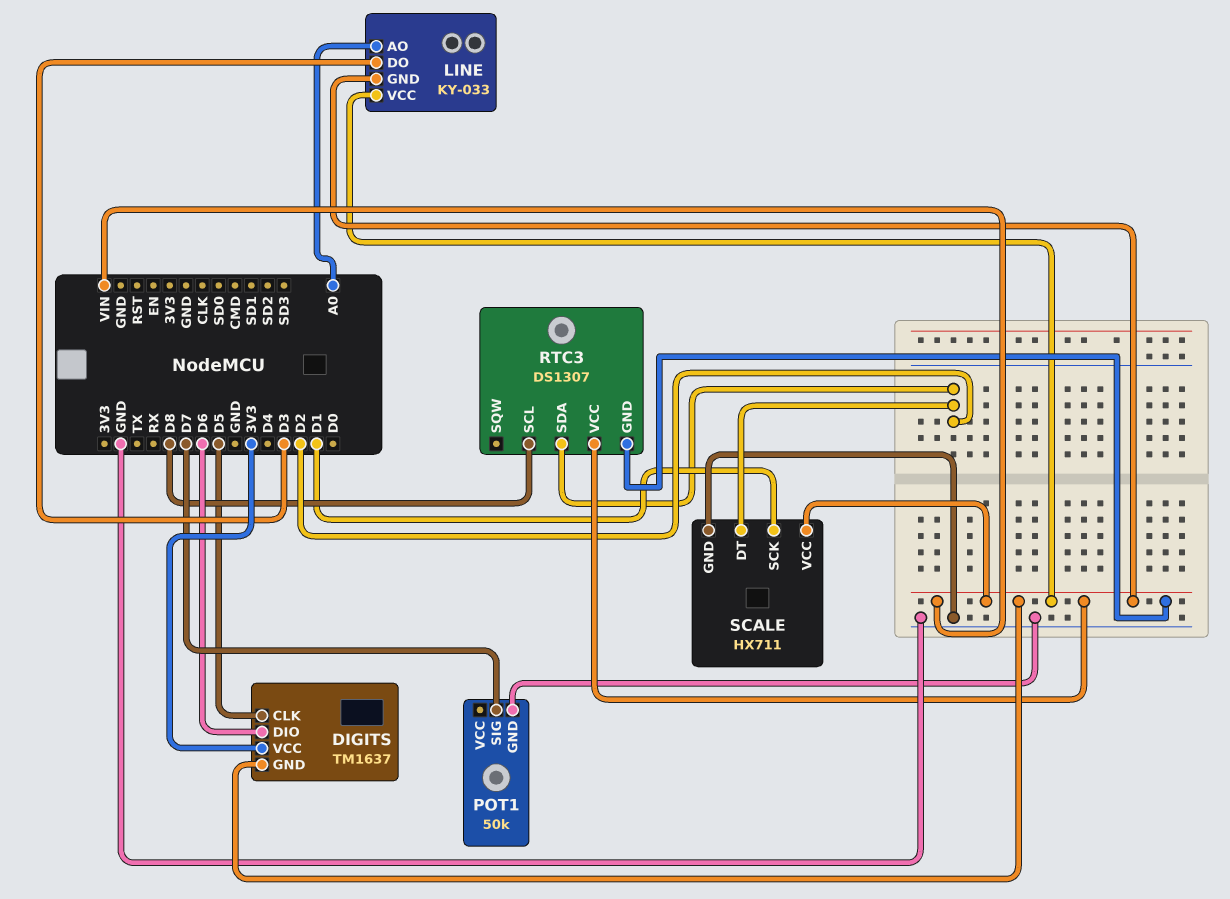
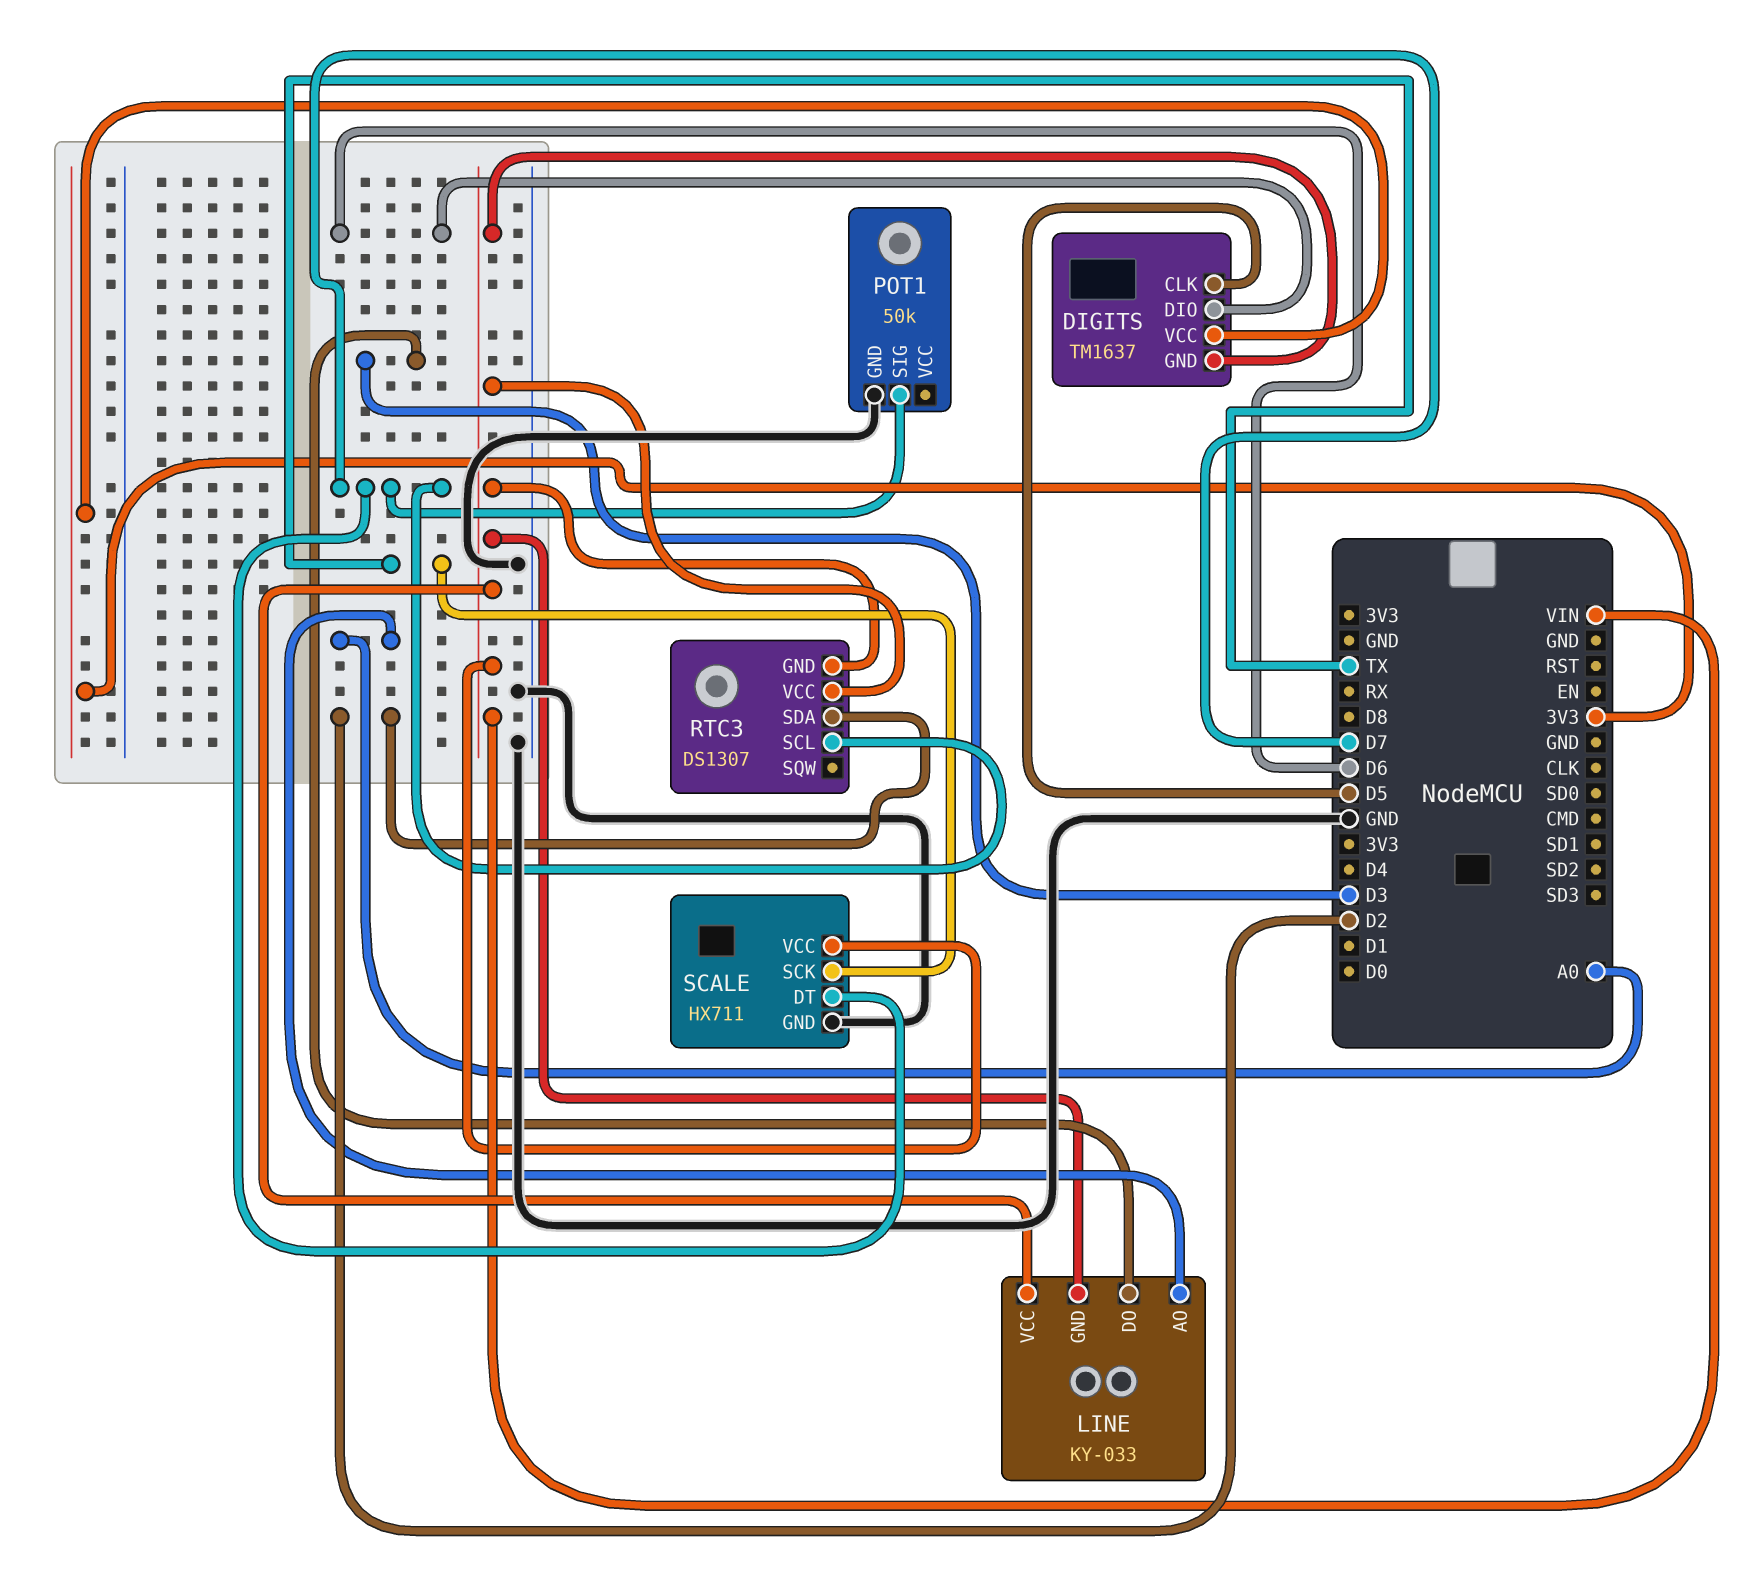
RTC3 pin SCL: D8 -> D7
SCALE pin DT: D2 -> D7
SCALE pin SCK: D1 -> TX

